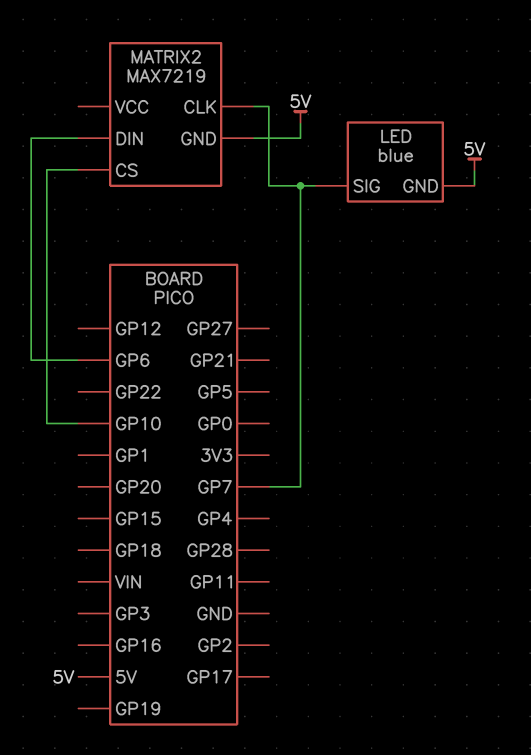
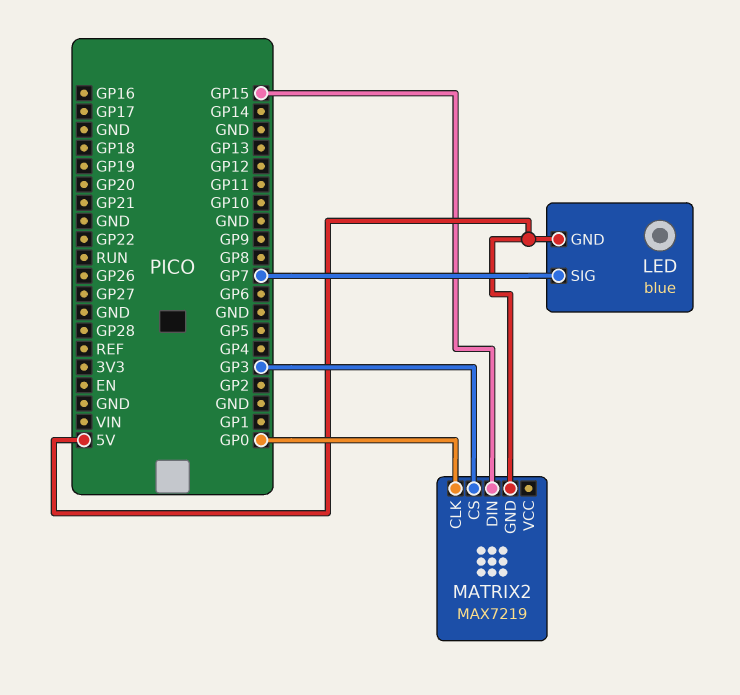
MATRIX2 pin CLK: GP7 -> GP0
MATRIX2 pin CS: GP10 -> GP3
MATRIX2 pin DIN: GP6 -> GP15

